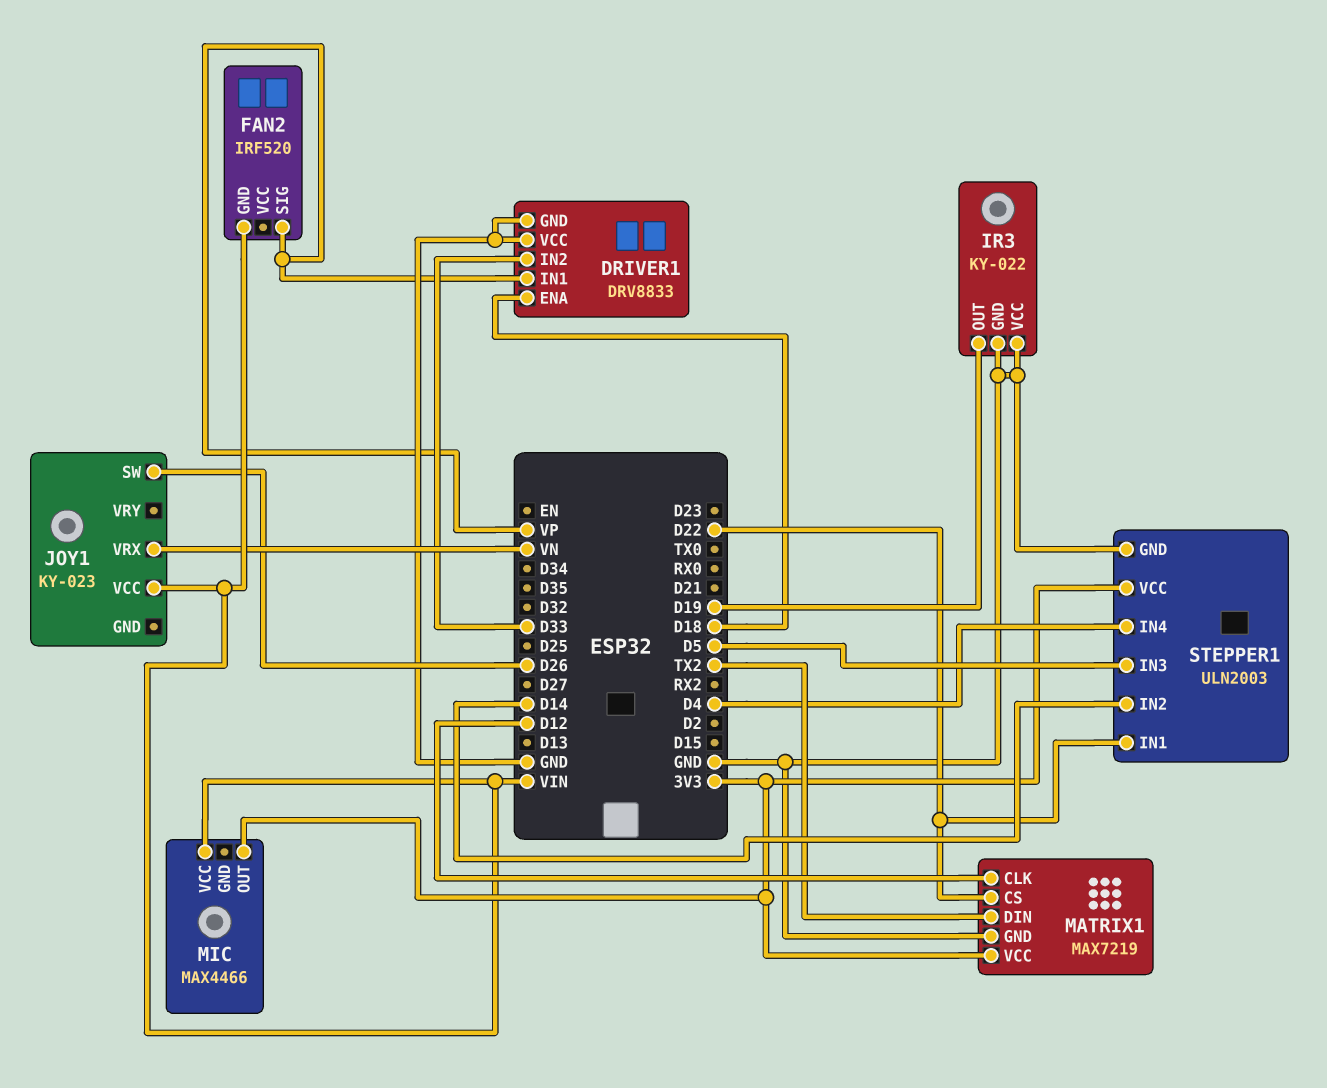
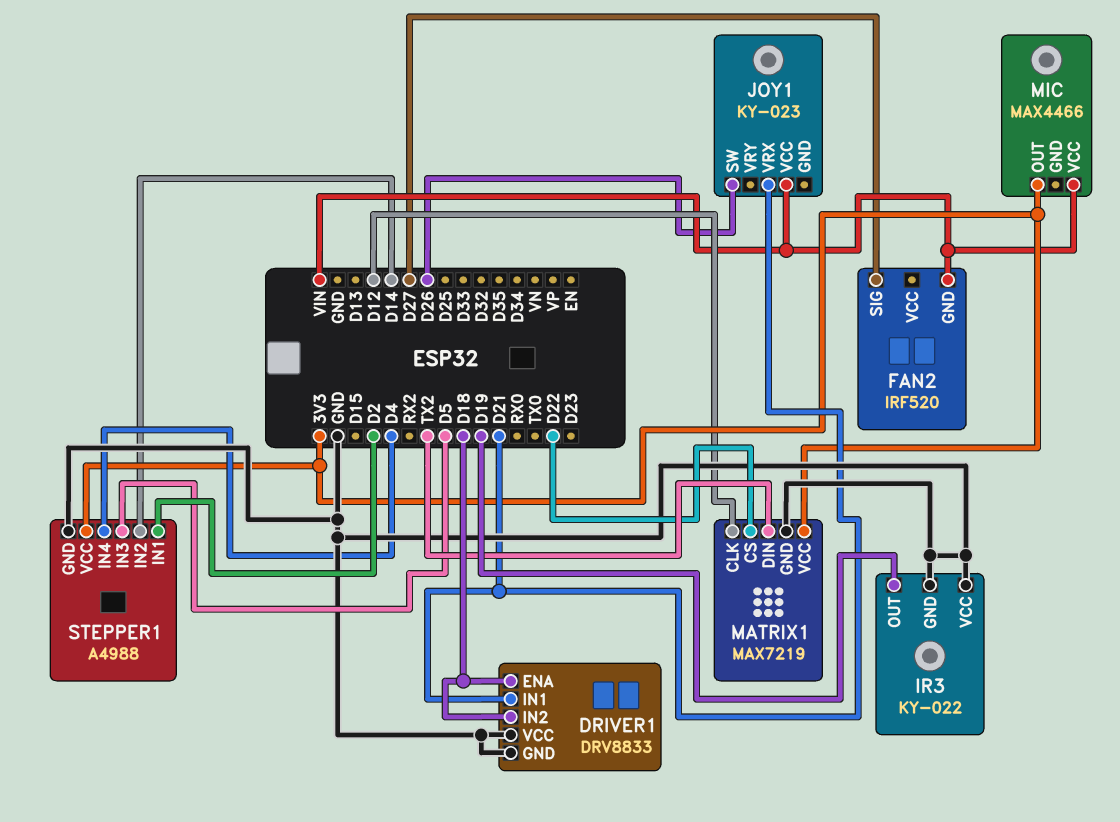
DRIVER1 pin IN1: VP -> D21
DRIVER1 pin IN2: D33 -> D18
FAN2 pin SIG: VP -> D27
JOY1 pin VRX: VN -> D21
STEPPER1: ULN2003 -> A4988
STEPPER1 pin IN1: D22 -> D2

